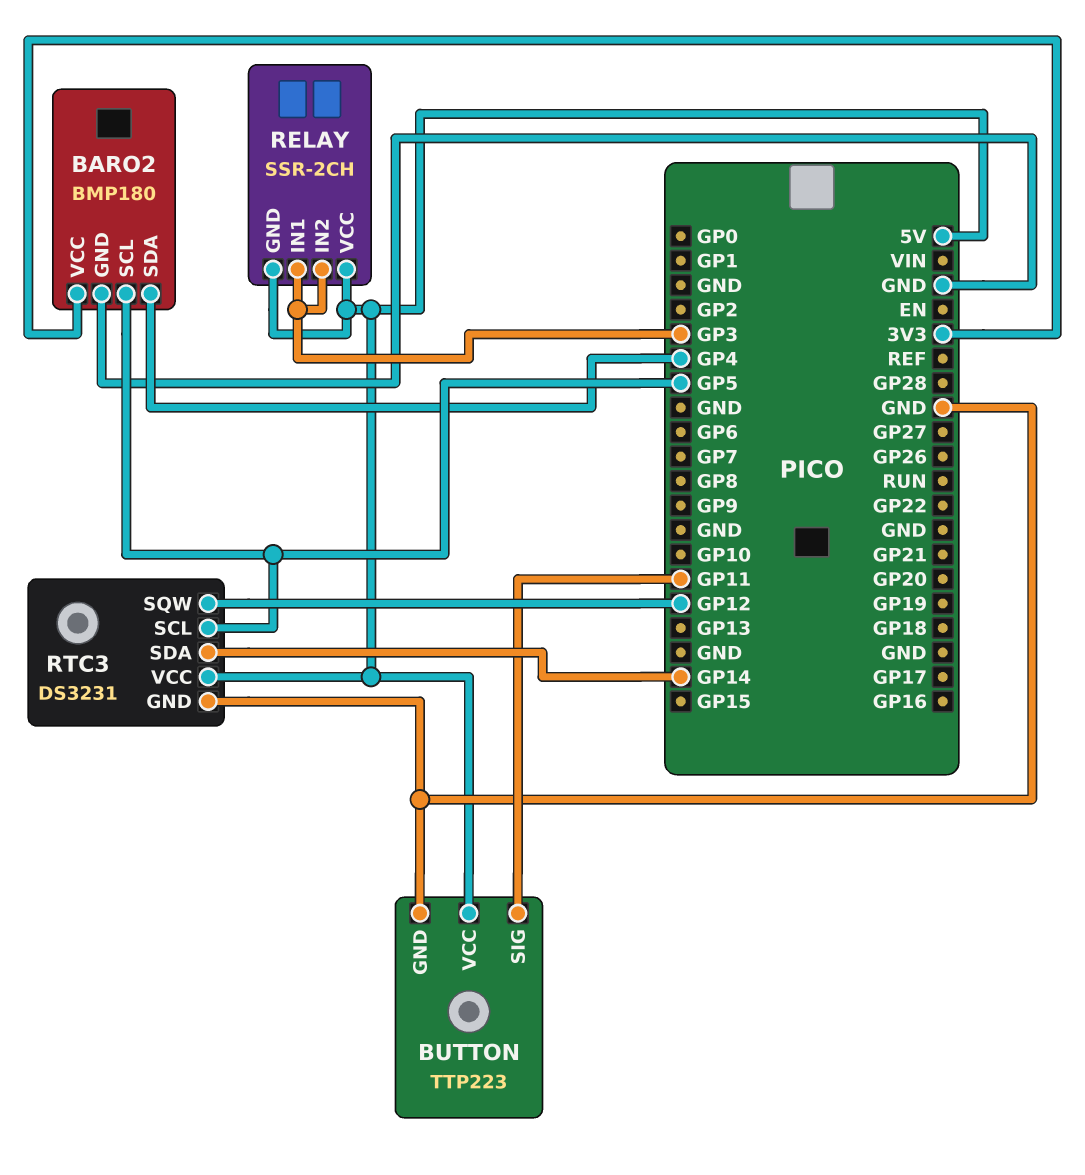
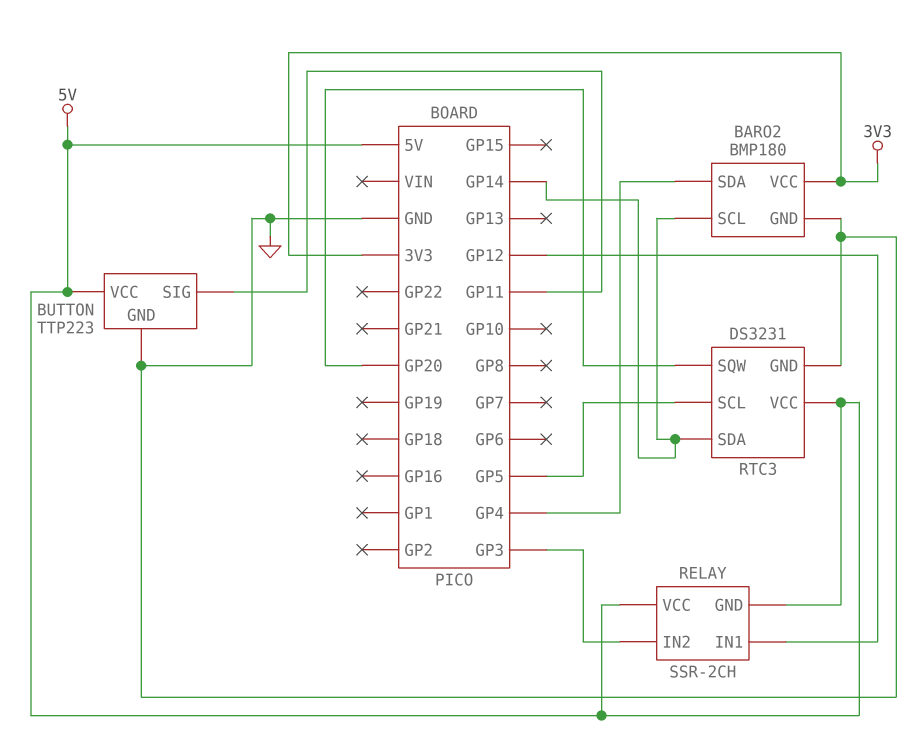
BARO2 pin SCL: GP5 -> GP14
RELAY pin IN1: GP3 -> GP12
RTC3 pin SQW: GP12 -> GP20

